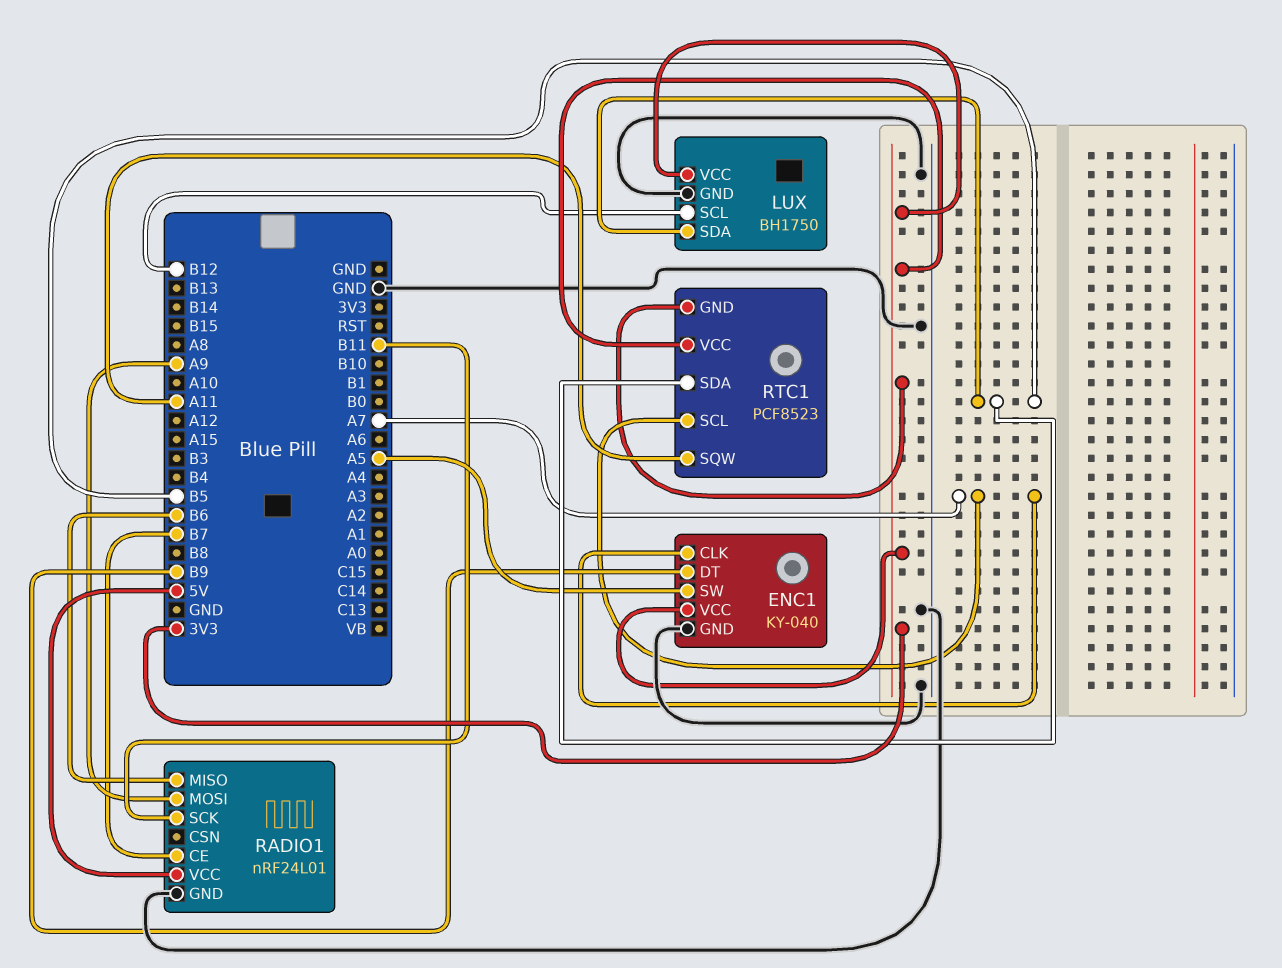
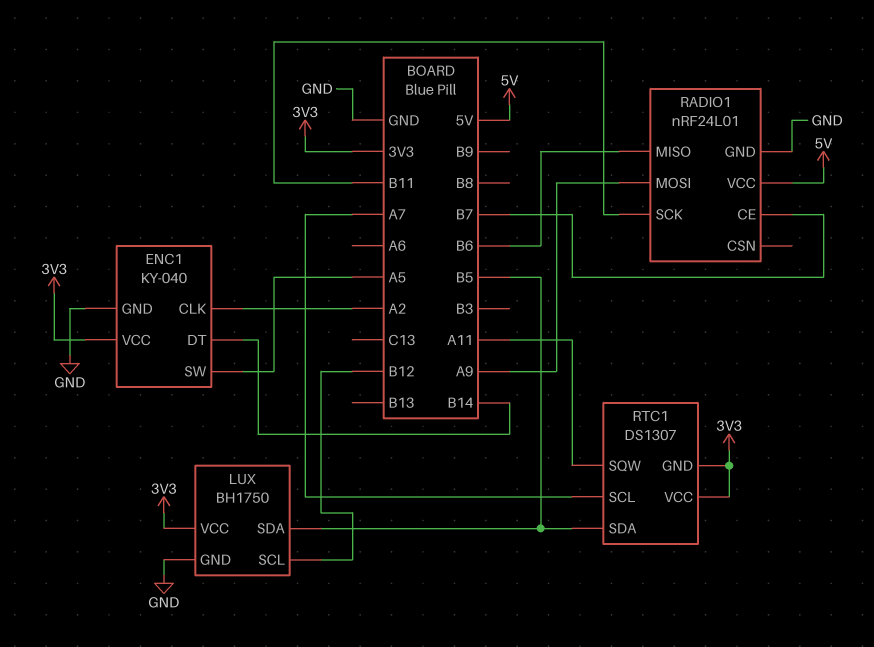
ENC1 pin CLK: A7 -> A2
ENC1 pin DT: B9 -> B14
RTC1: PCF8523 -> DS1307

